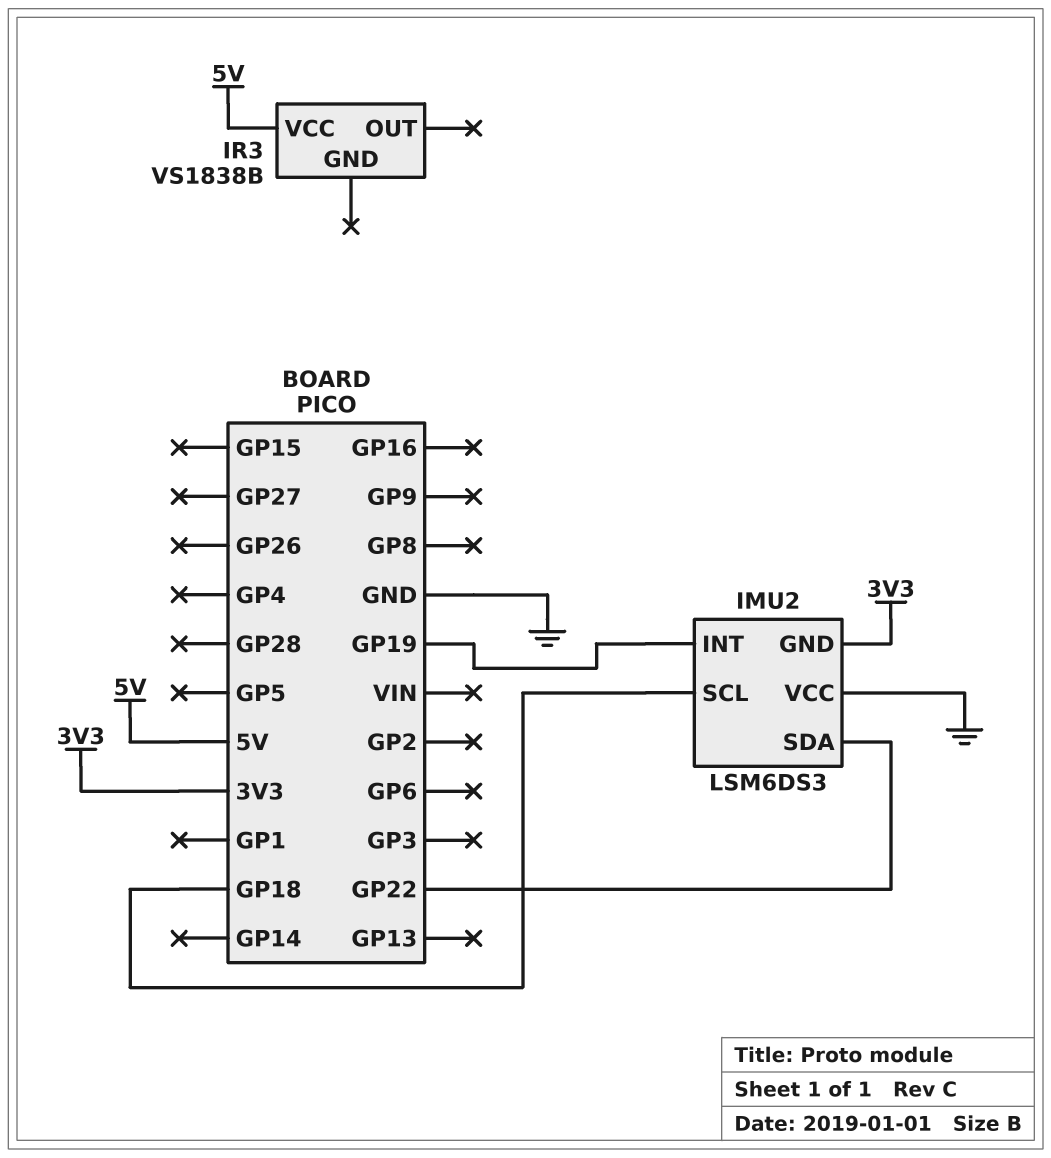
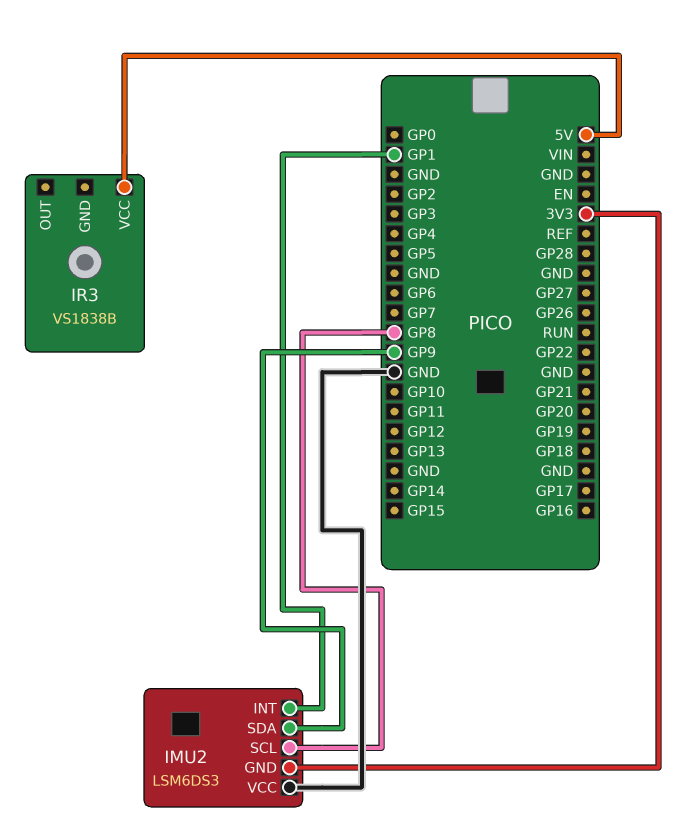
IMU2 pin INT: GP19 -> GP1
IMU2 pin SCL: GP18 -> GP8
IMU2 pin SDA: GP22 -> GP9

